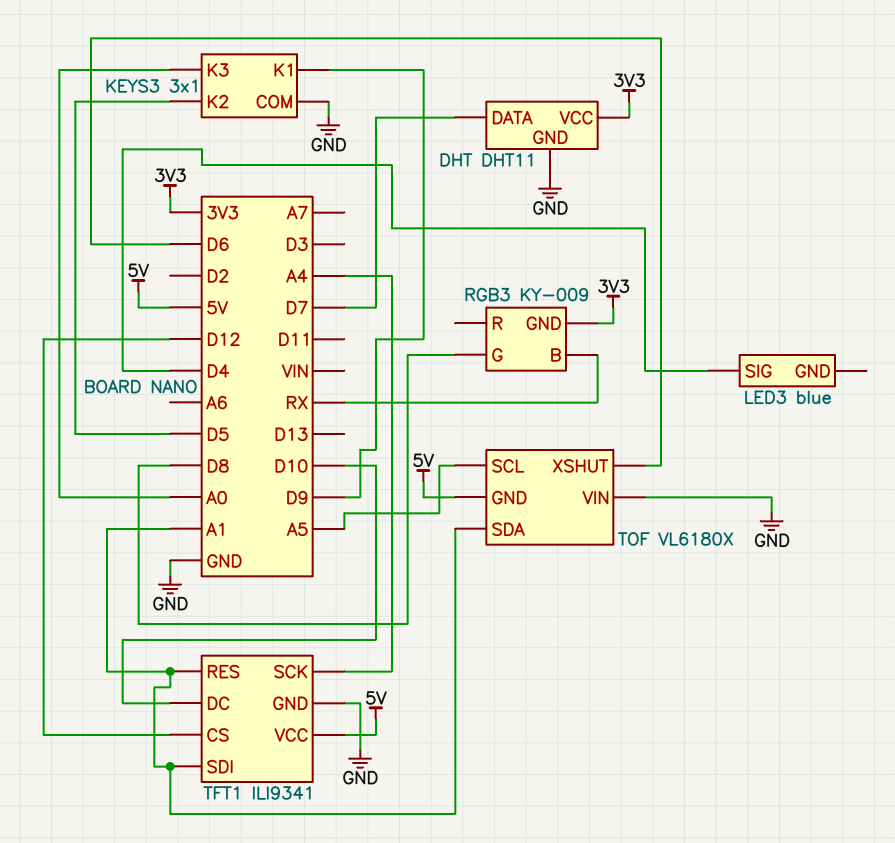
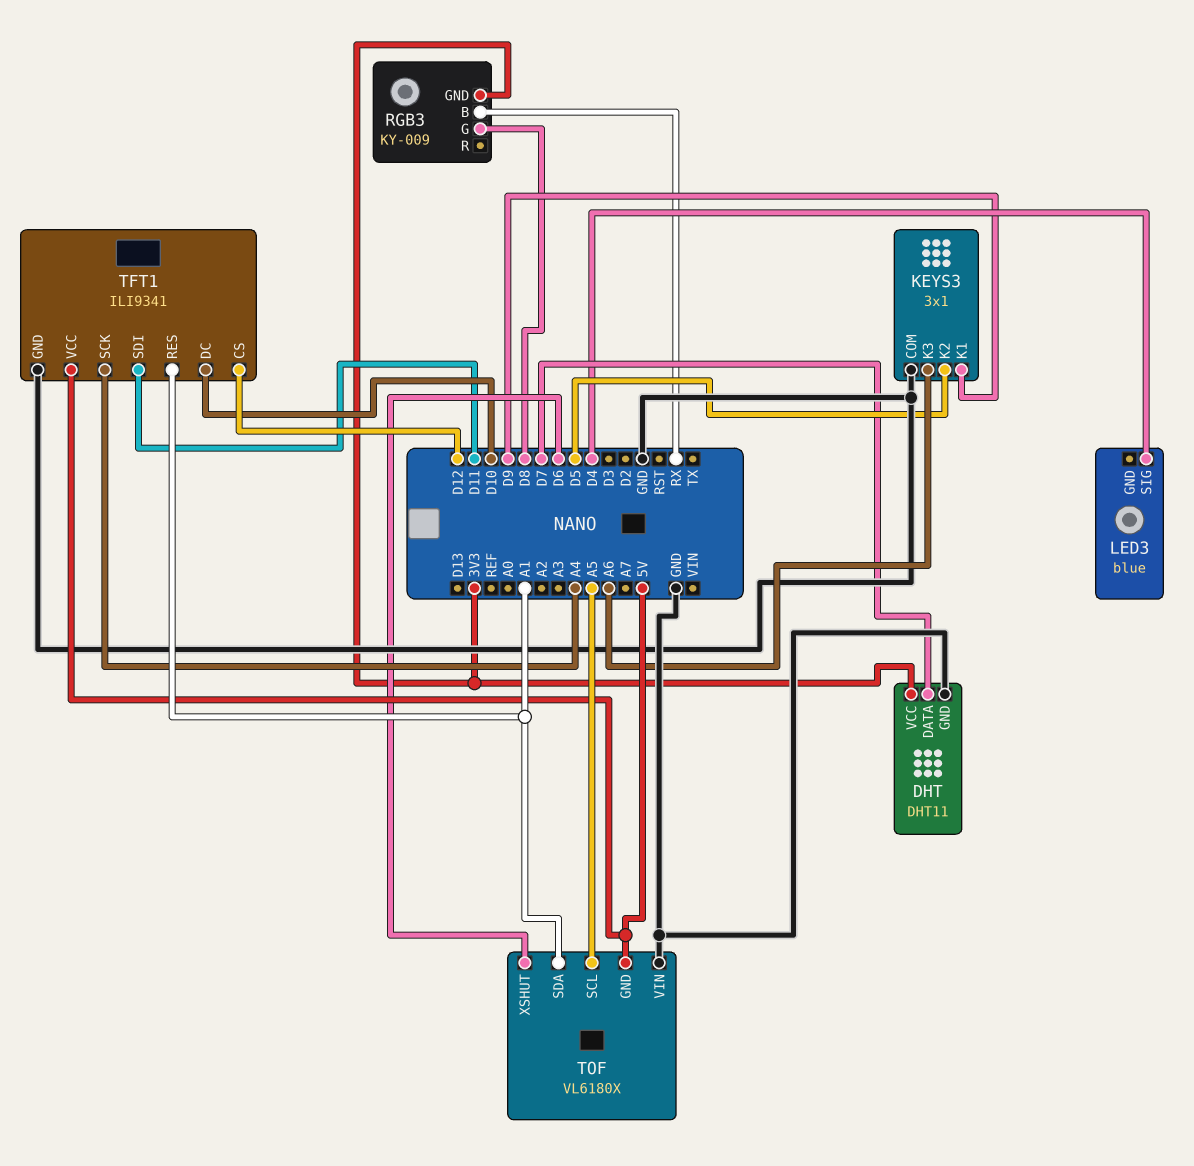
KEYS3 pin K3: A0 -> A6
TFT1 pin SDI: A1 -> D11

